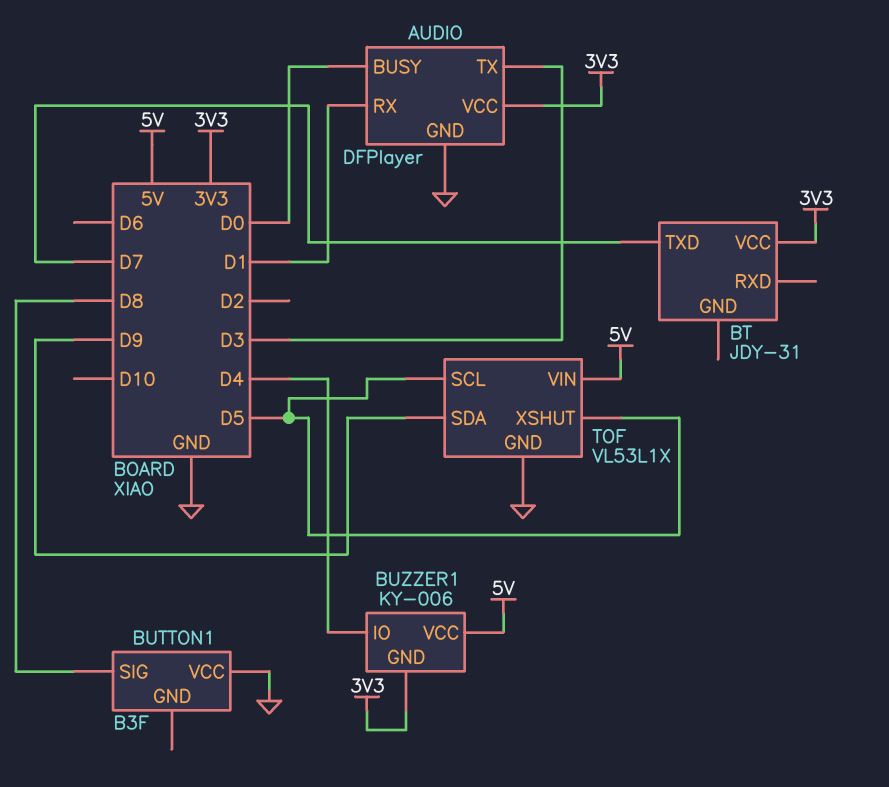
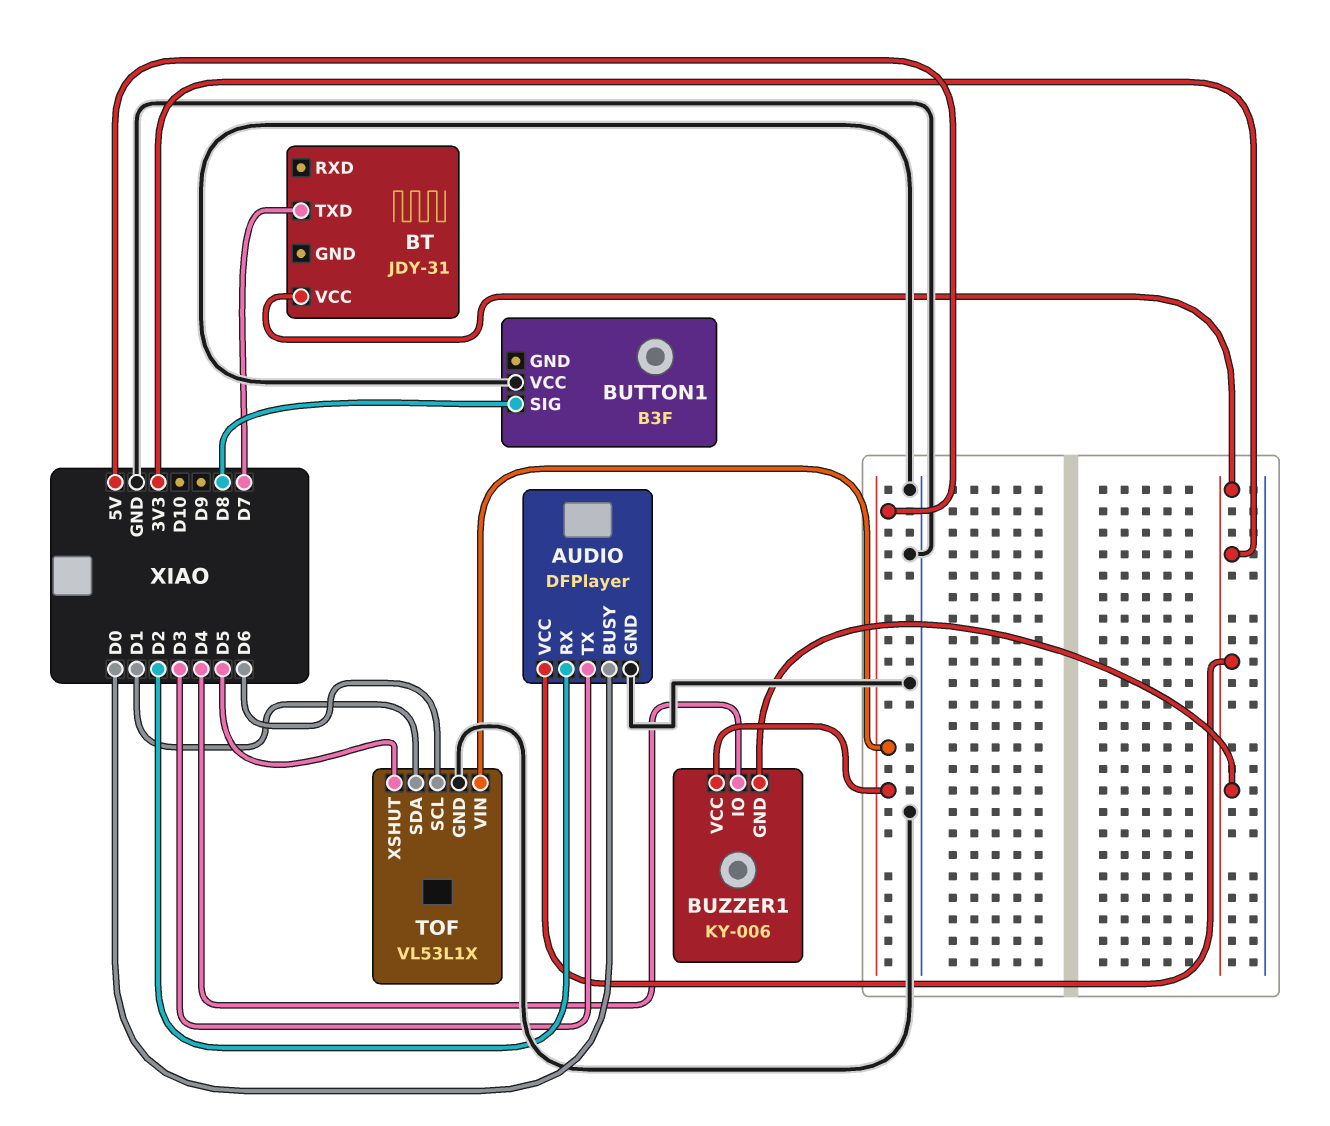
AUDIO pin RX: D1 -> D2
TOF pin SCL: D5 -> D6
TOF pin SDA: D9 -> D1

